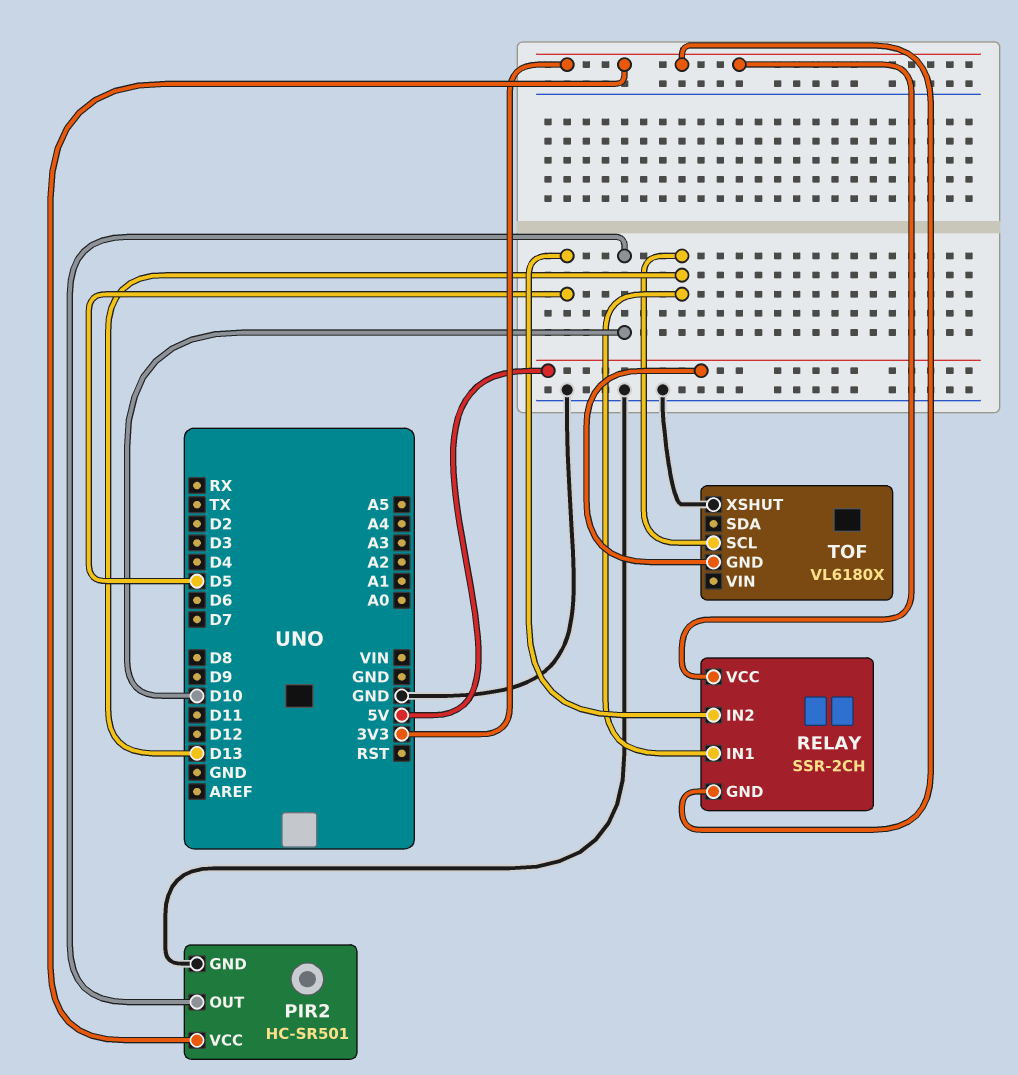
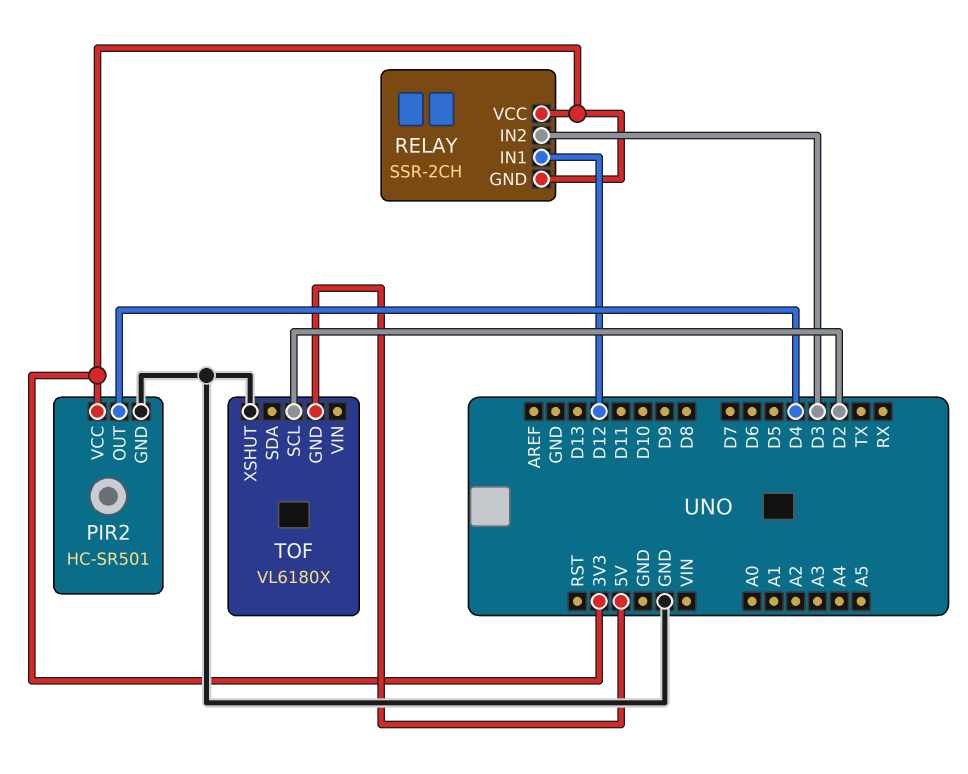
PIR2 pin OUT: D10 -> D4
RELAY pin IN1: D13 -> D12
RELAY pin IN2: D5 -> D3
TOF pin SCL: D13 -> D2

